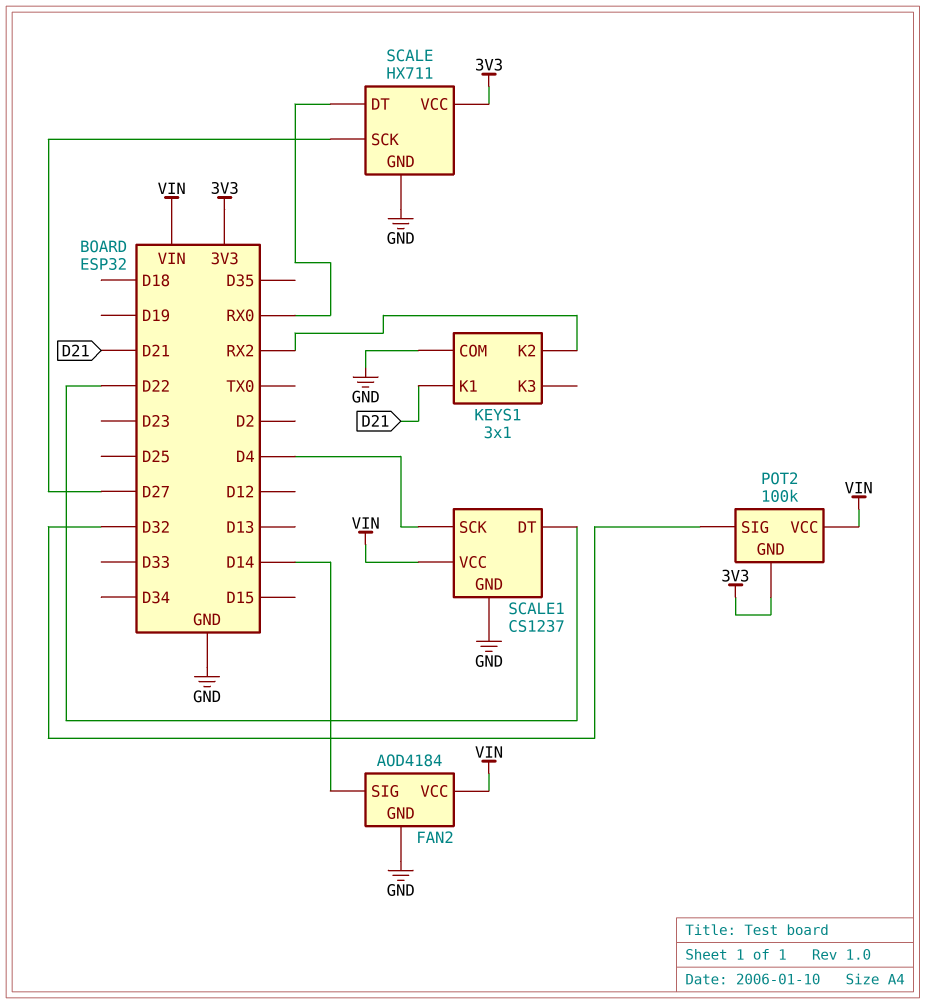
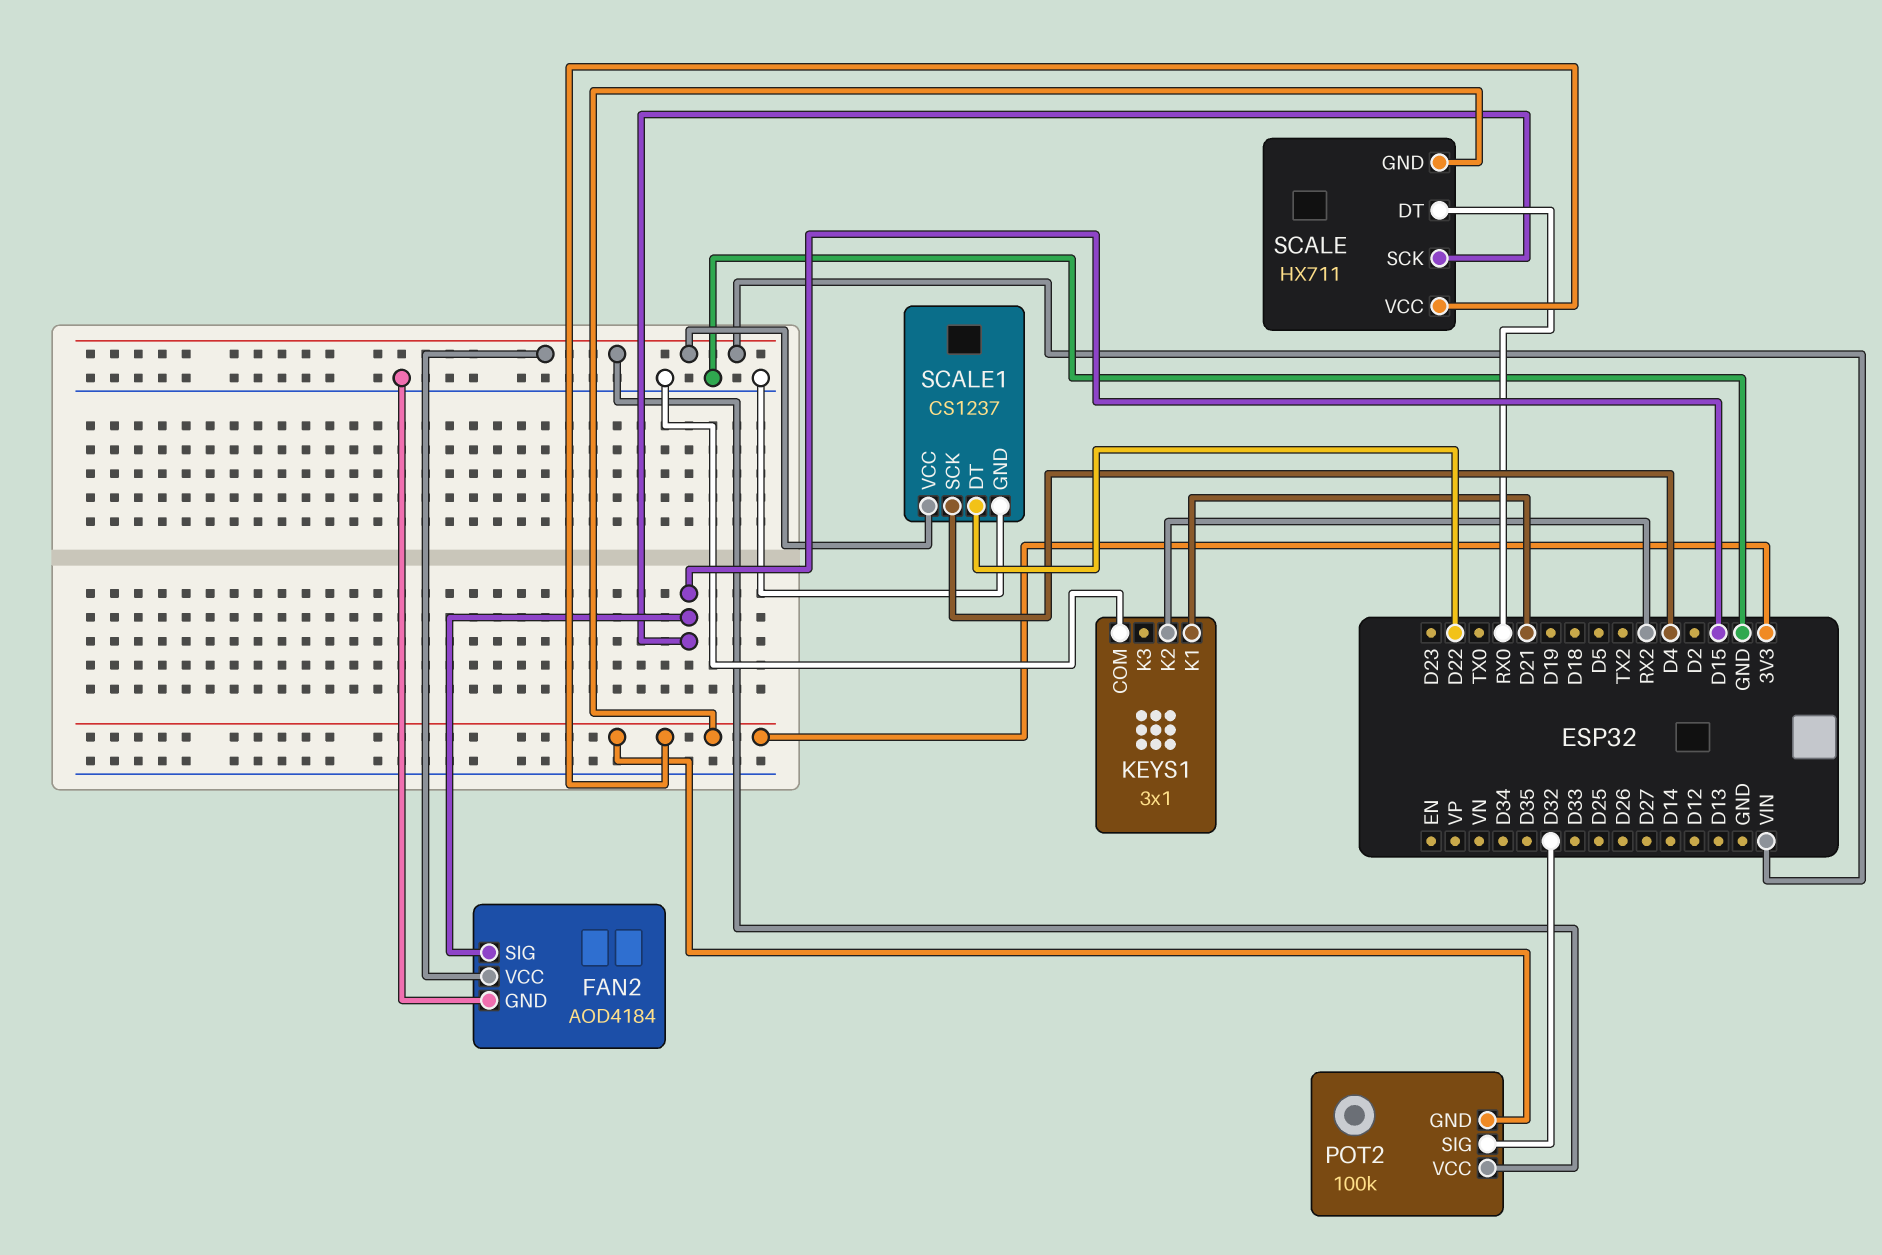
FAN2 pin SIG: D14 -> D15
SCALE pin GND: GND -> 3V3
SCALE pin SCK: D27 -> D15

